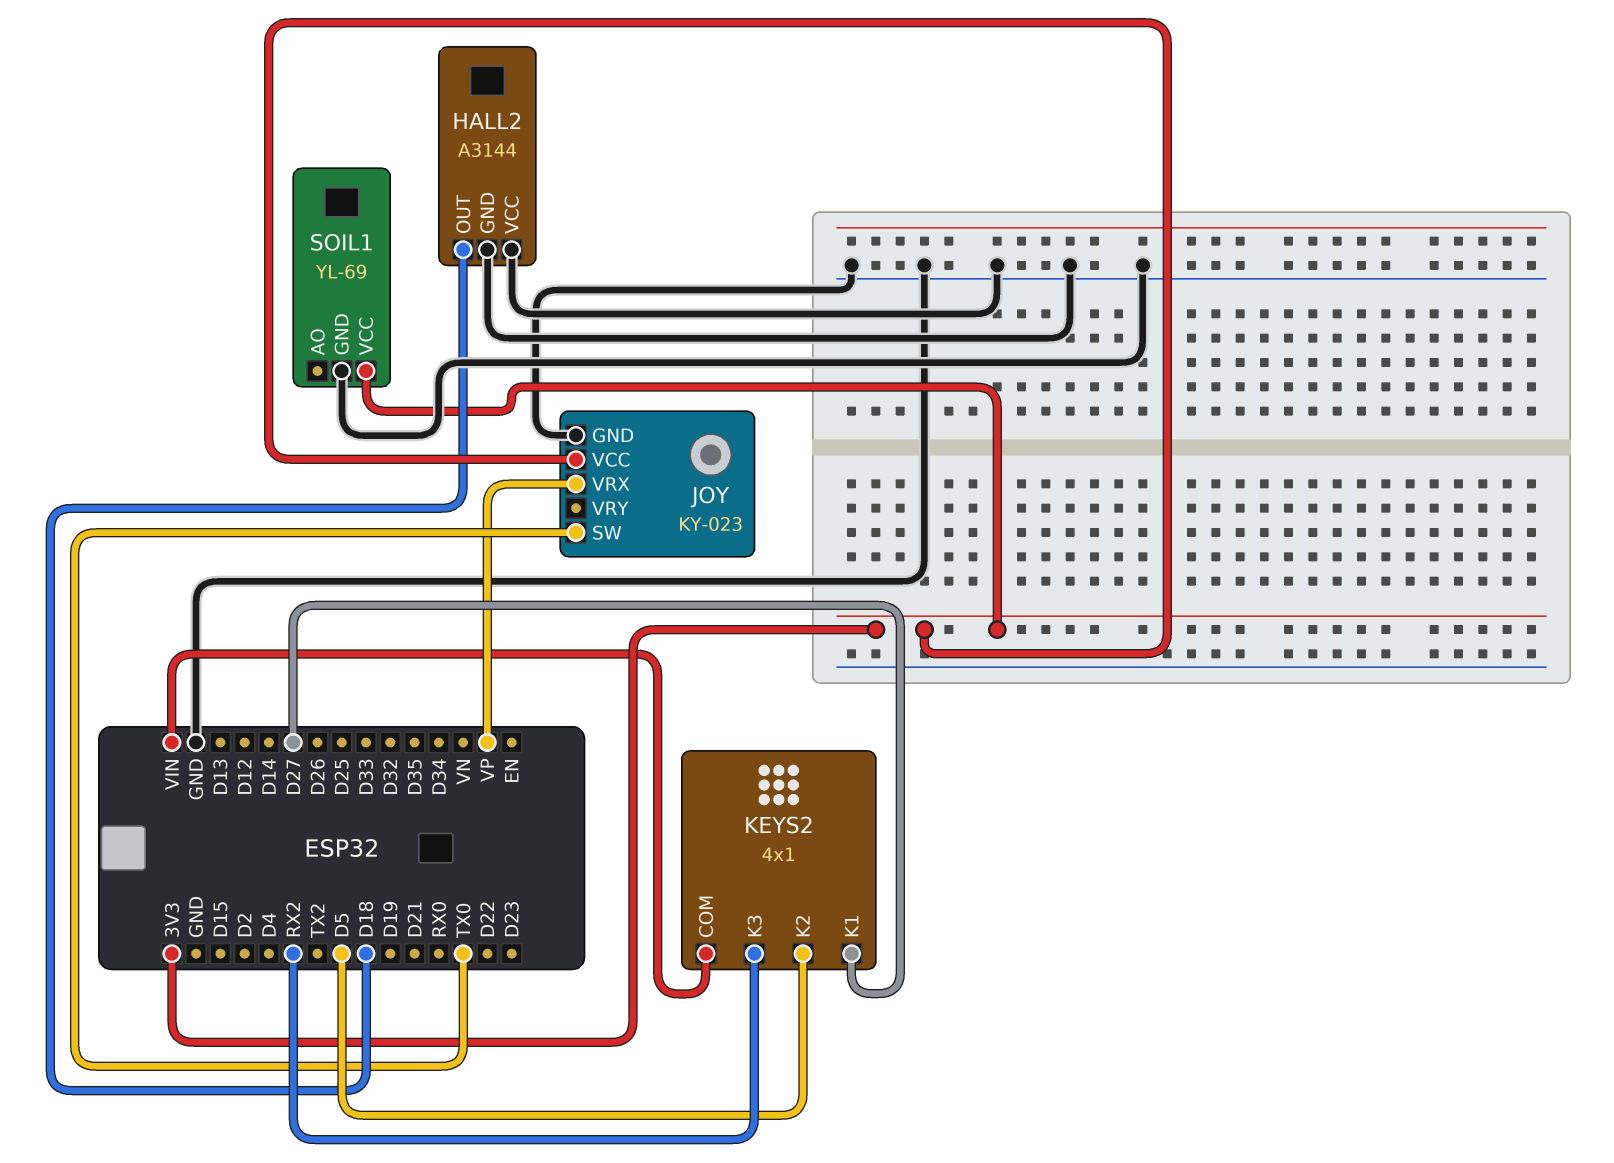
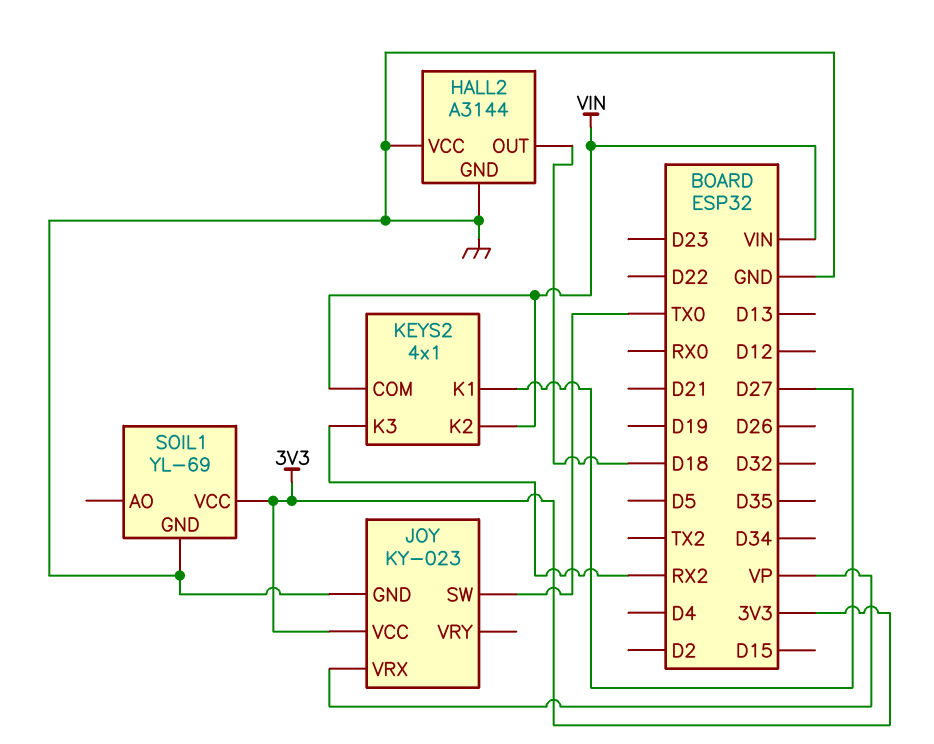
KEYS2 pin K2: D5 -> VIN

